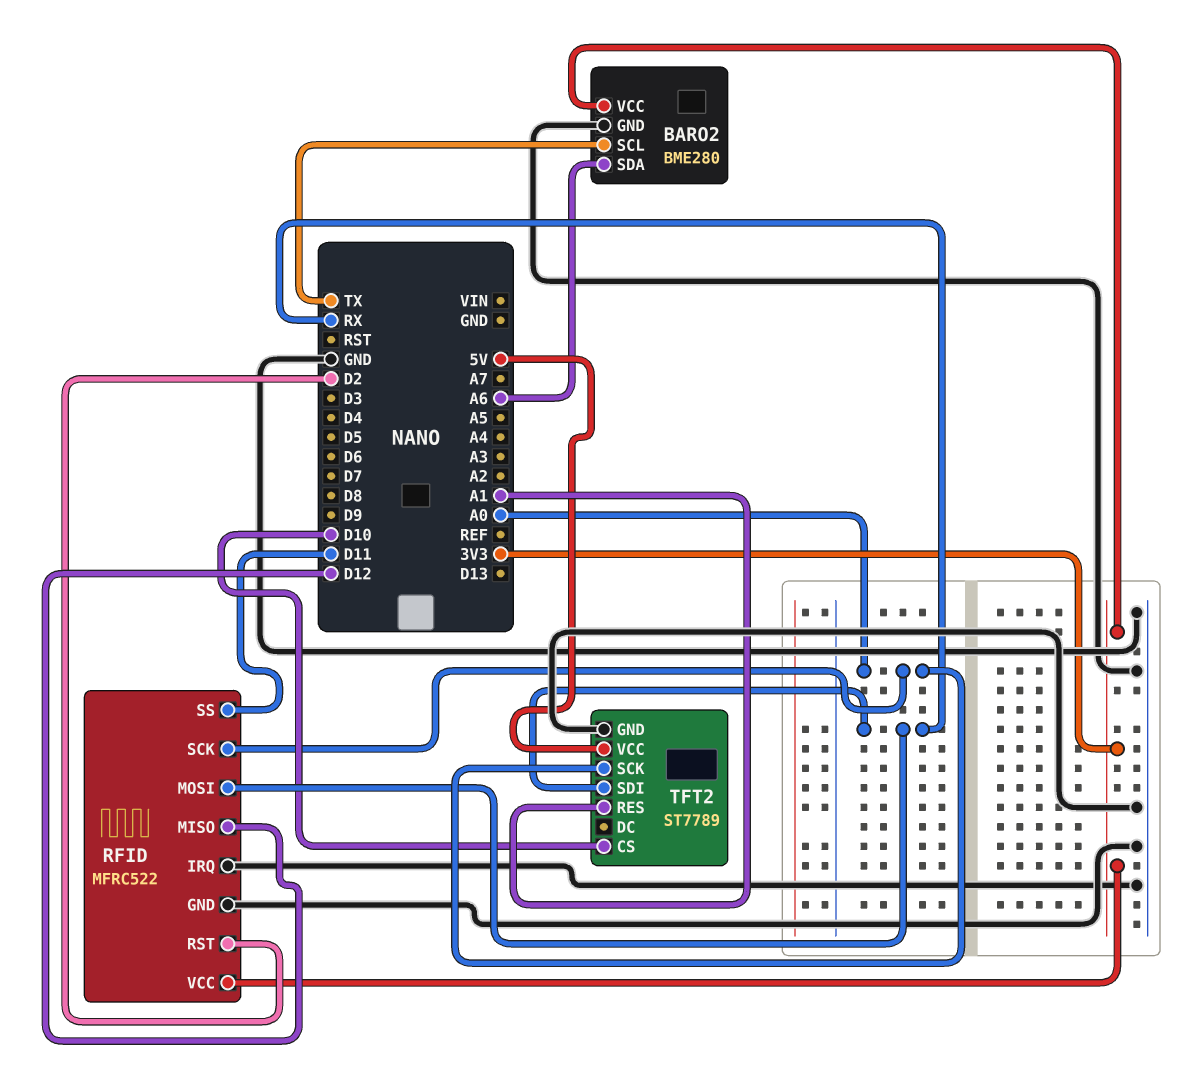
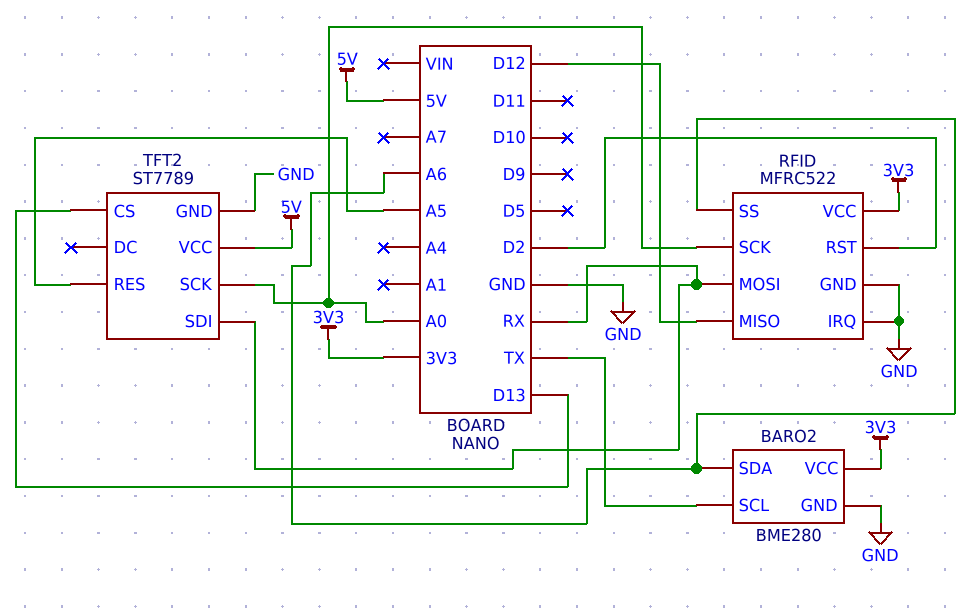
RFID pin SS: D11 -> A6
TFT2 pin CS: D10 -> D13
TFT2 pin RES: A1 -> A5

